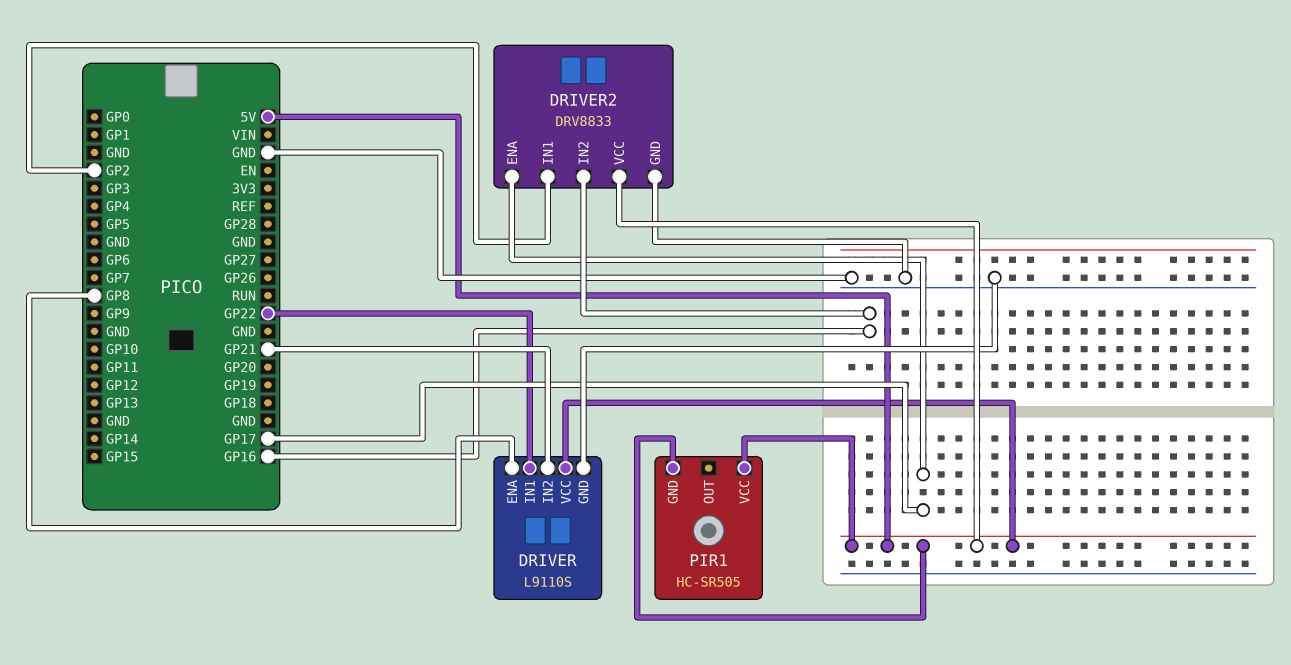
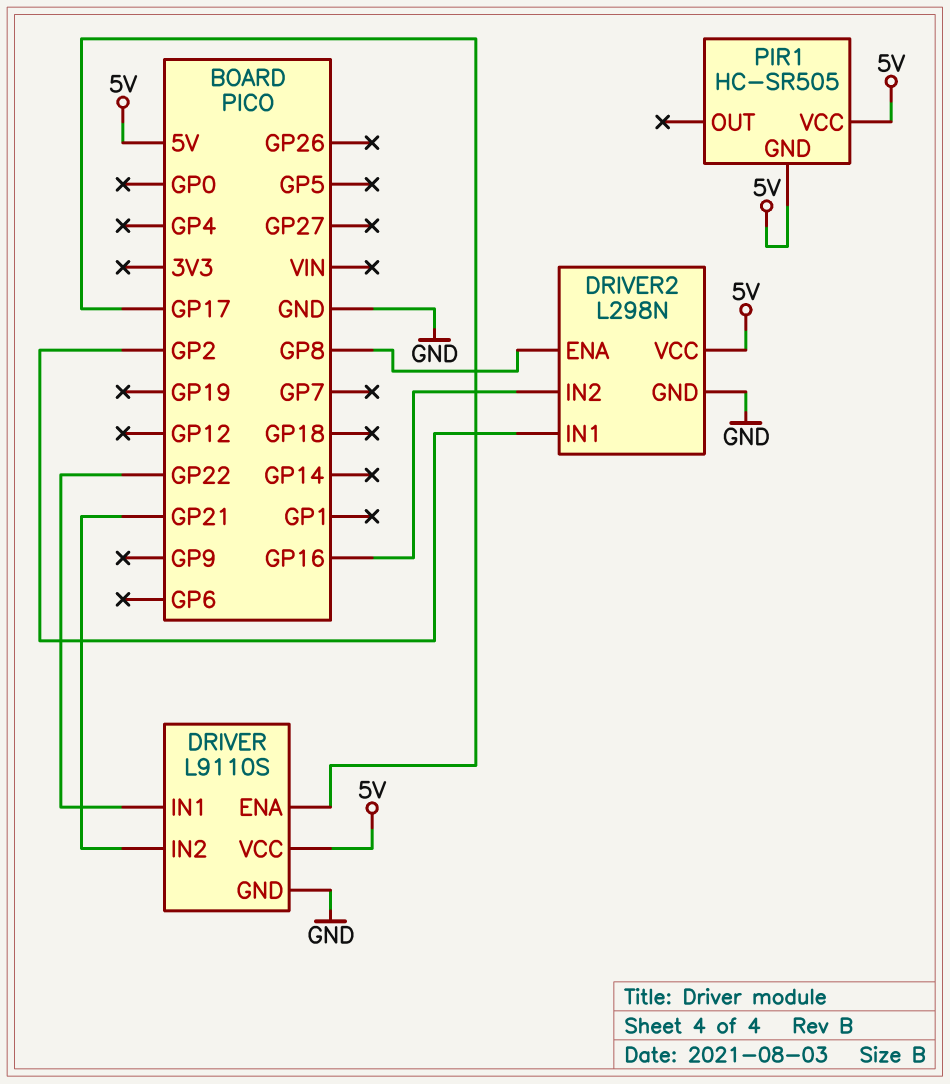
DRIVER pin ENA: GP8 -> GP17
DRIVER2: DRV8833 -> L298N
DRIVER2 pin ENA: GP17 -> GP8

